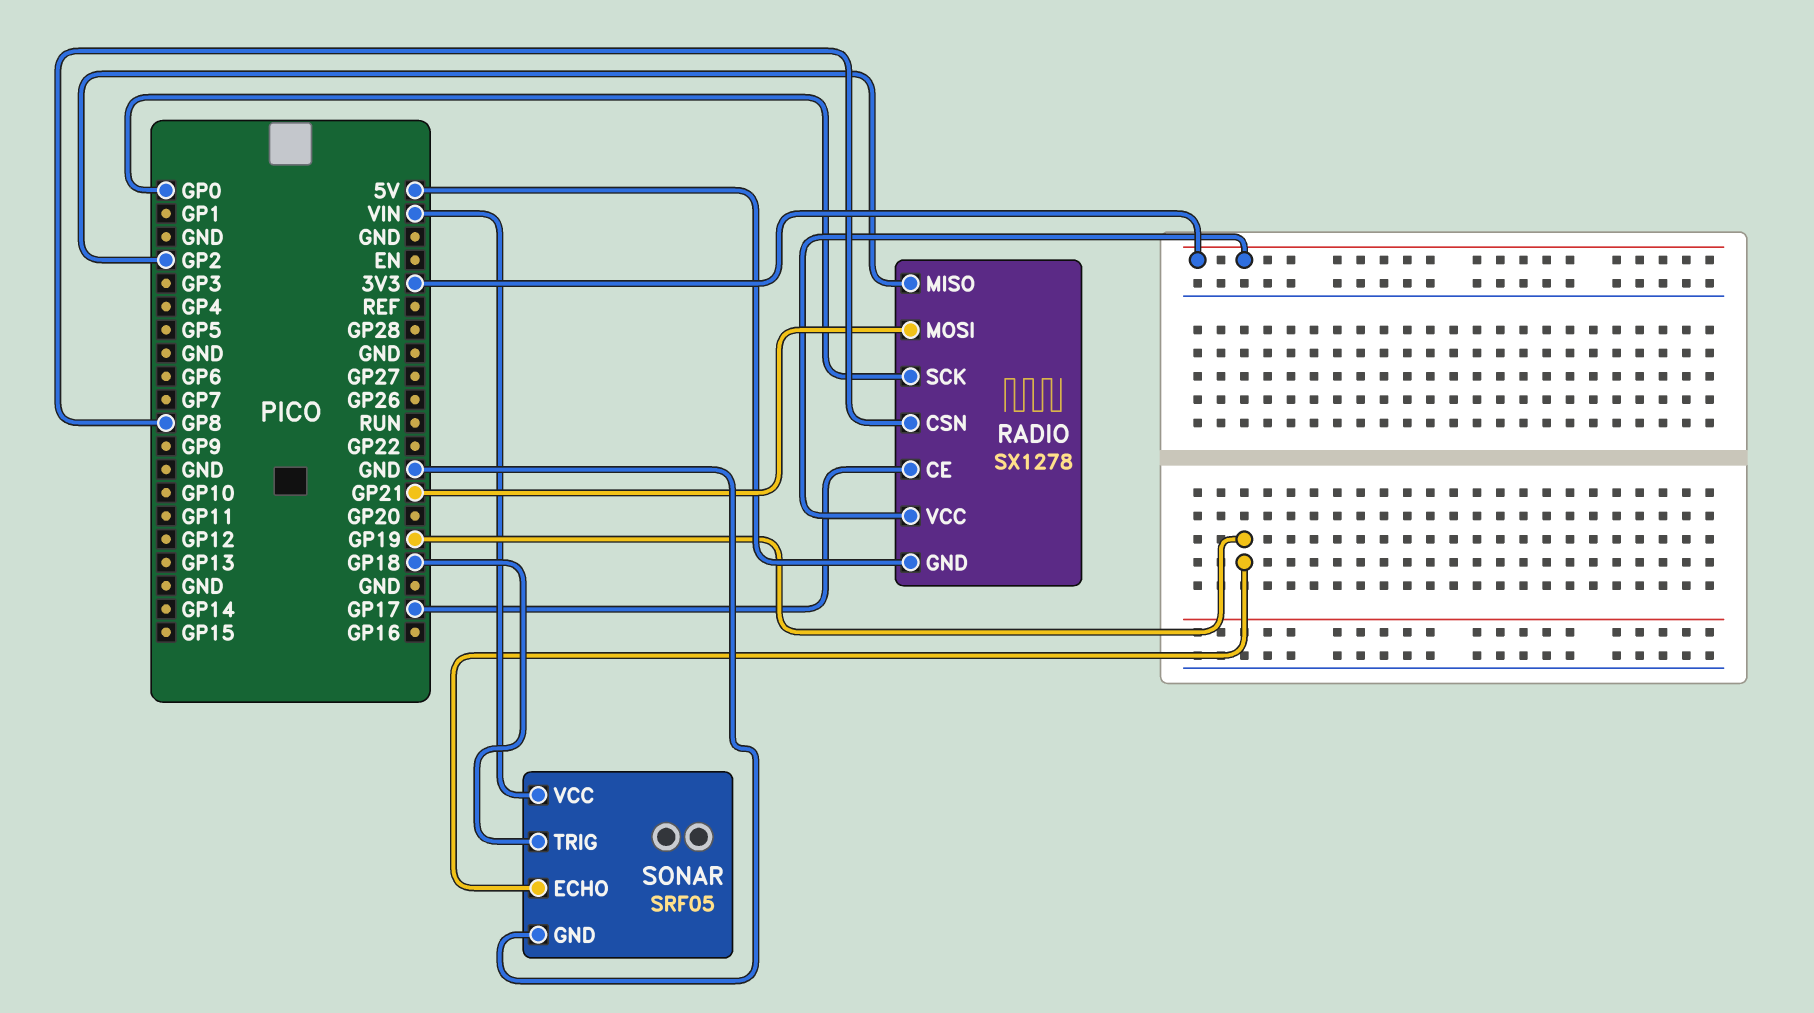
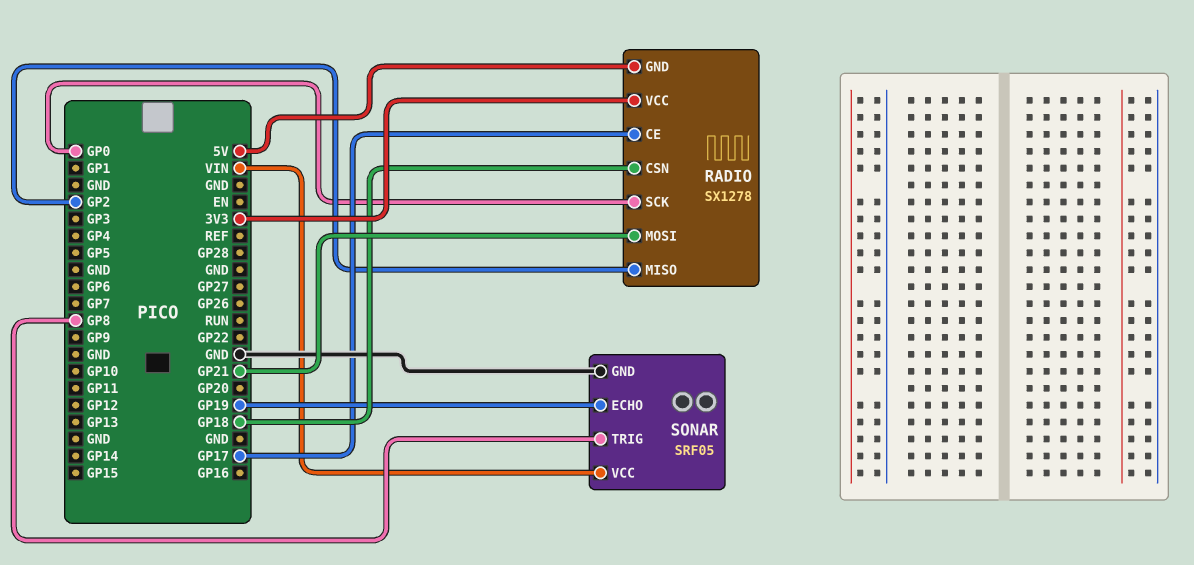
RADIO pin CSN: GP8 -> GP18
SONAR pin TRIG: GP18 -> GP8

